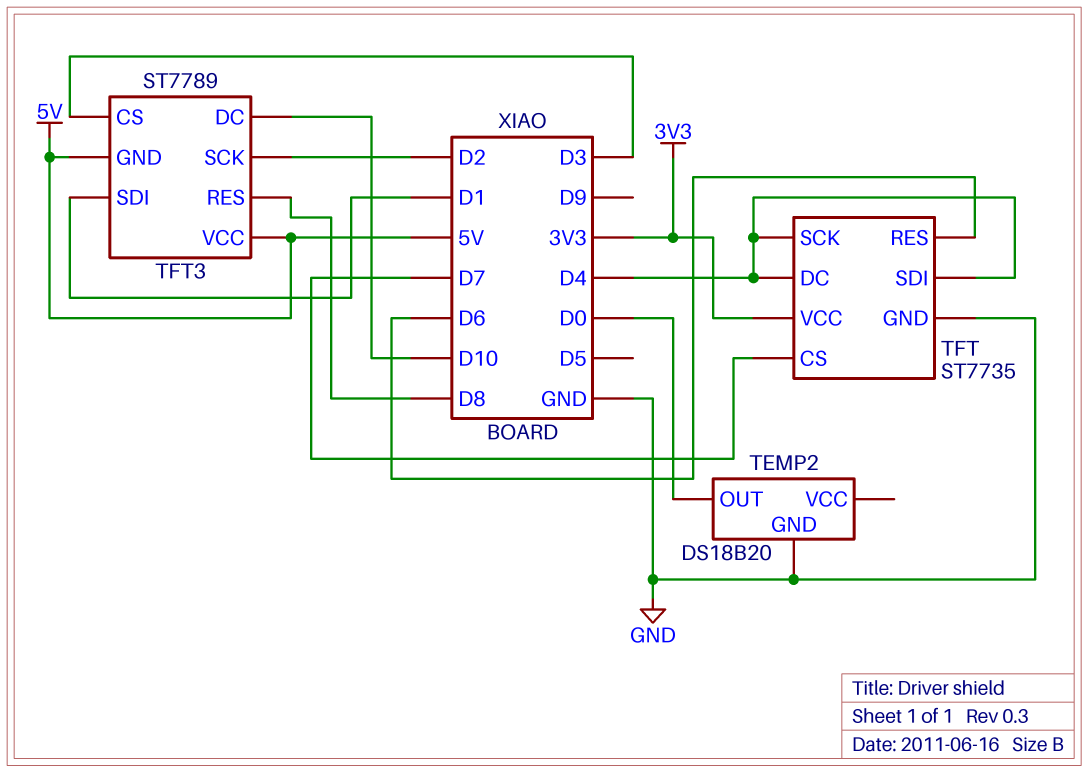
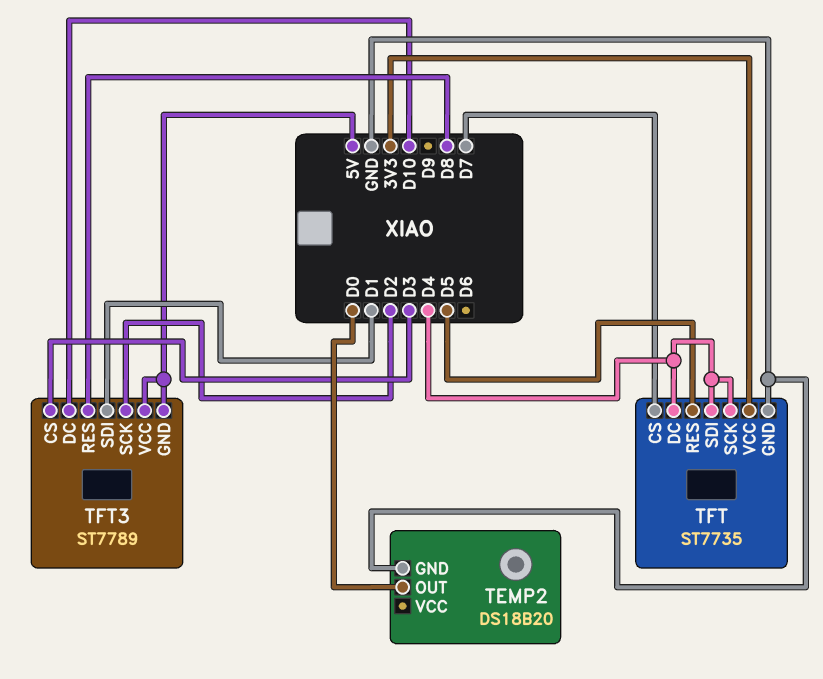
TFT pin RES: D6 -> D5

